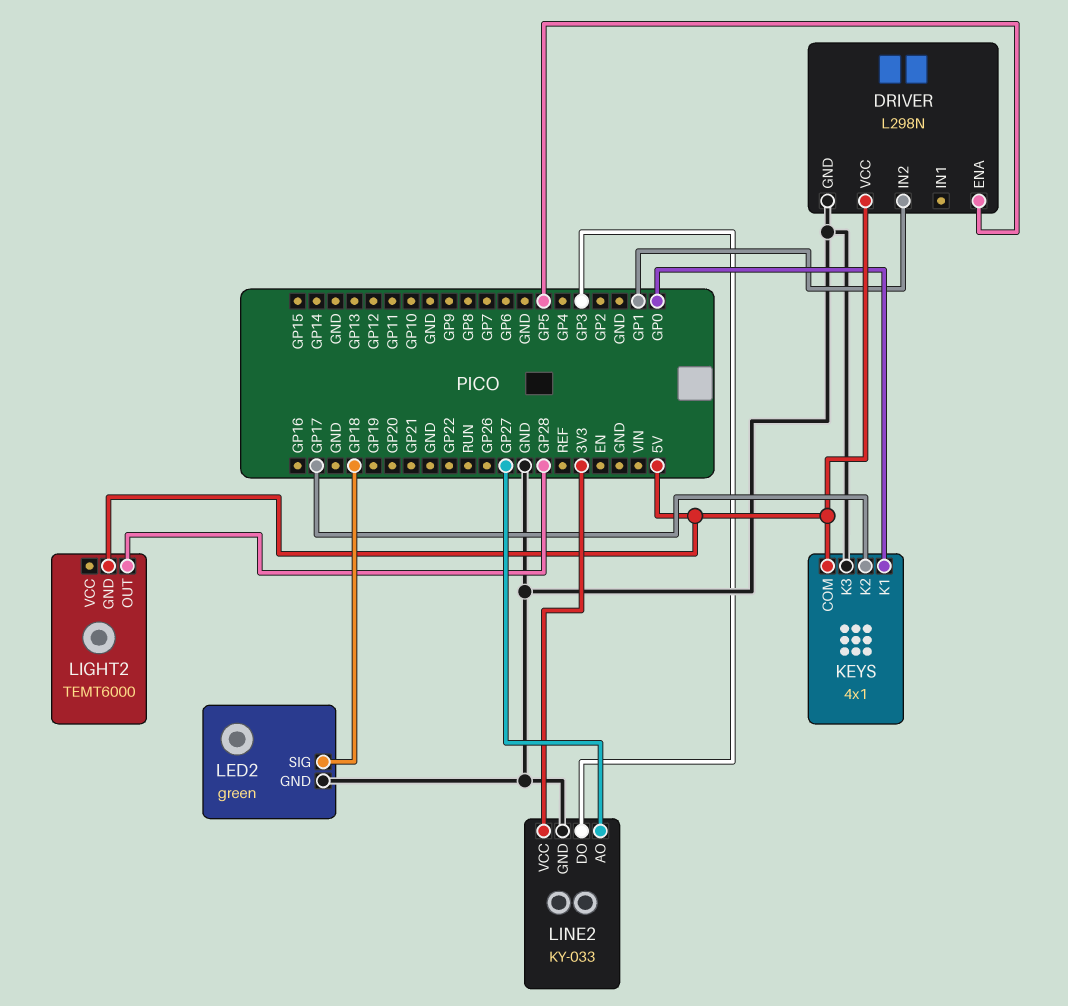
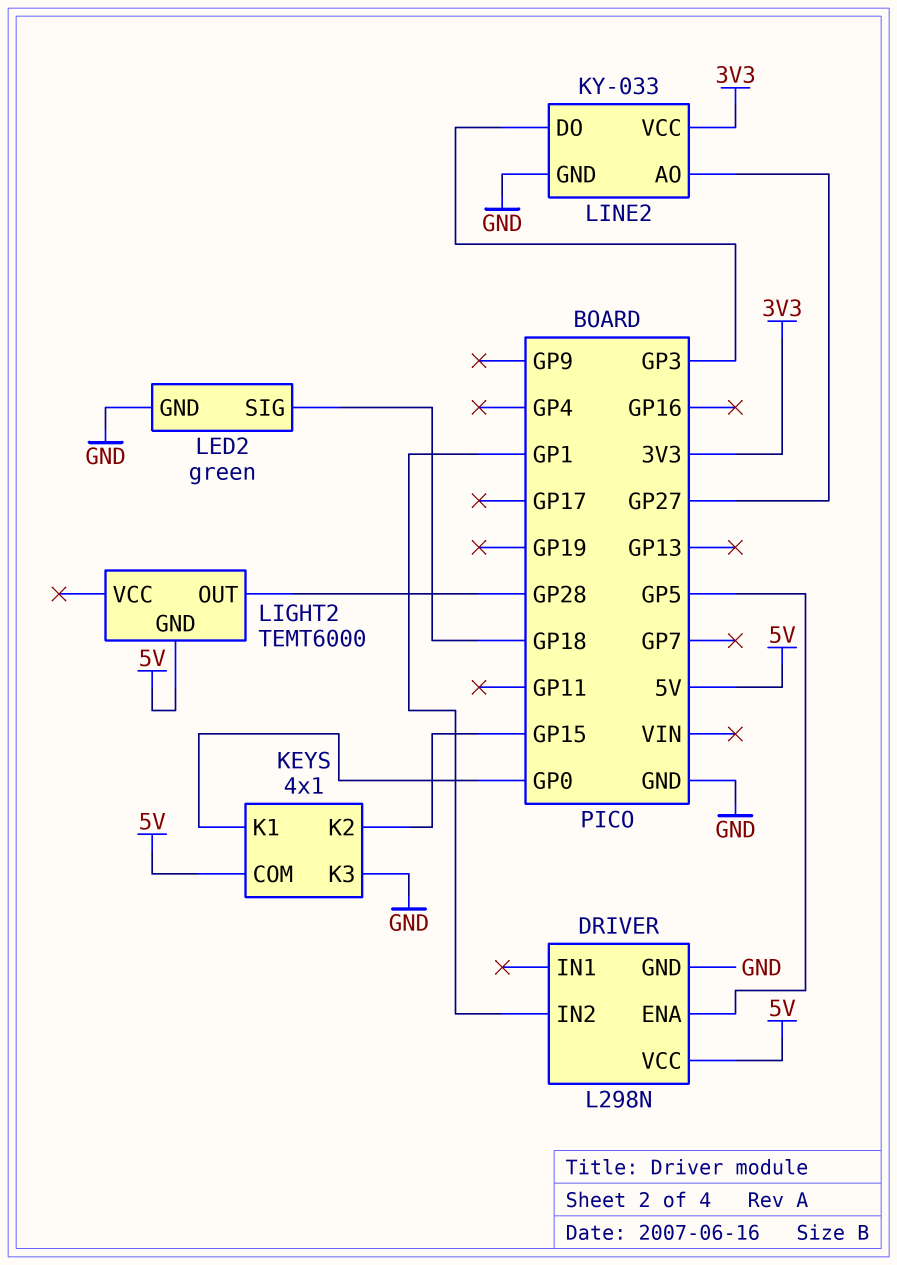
KEYS pin K2: GP17 -> GP15

